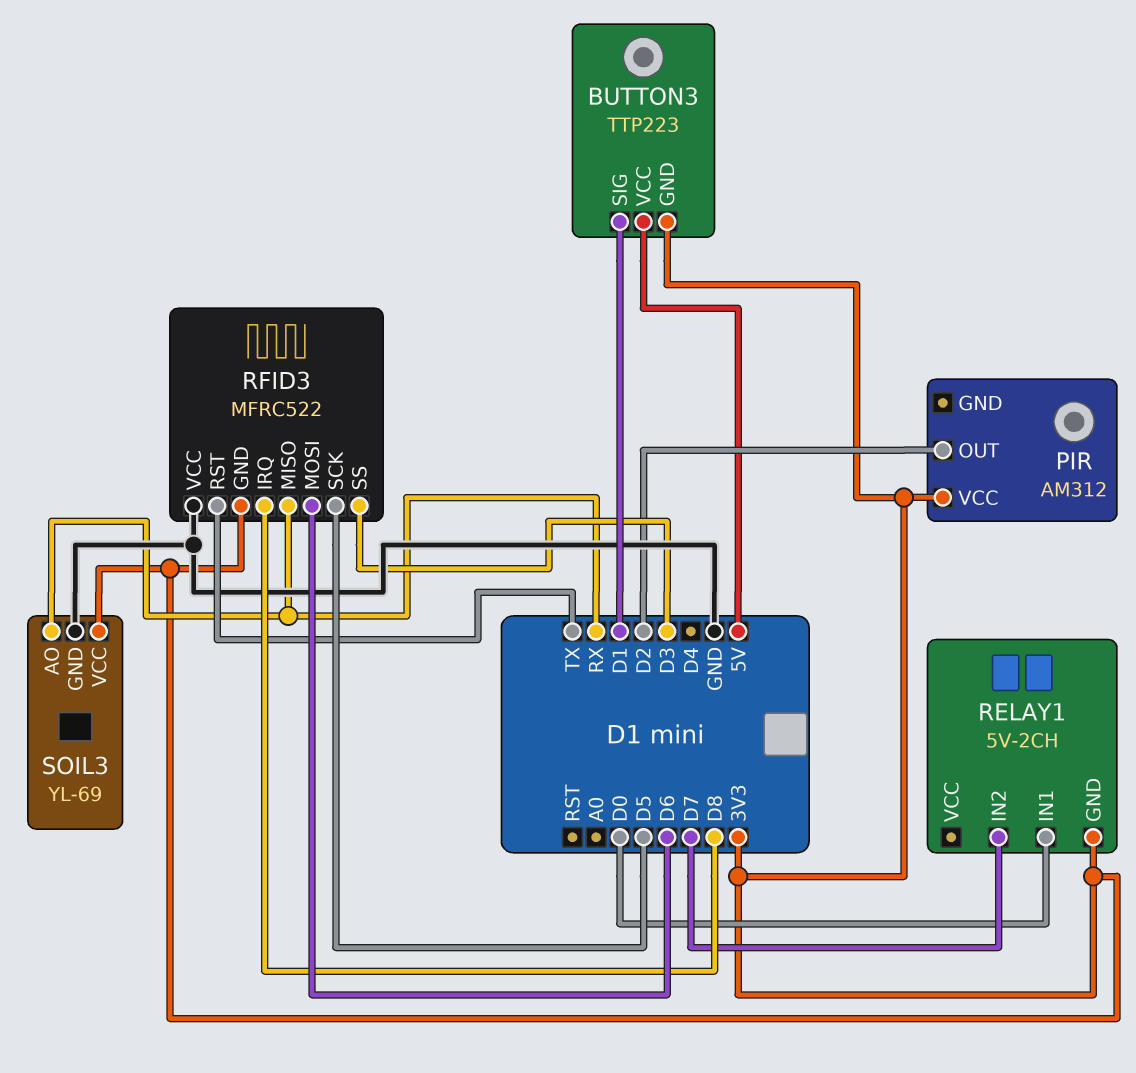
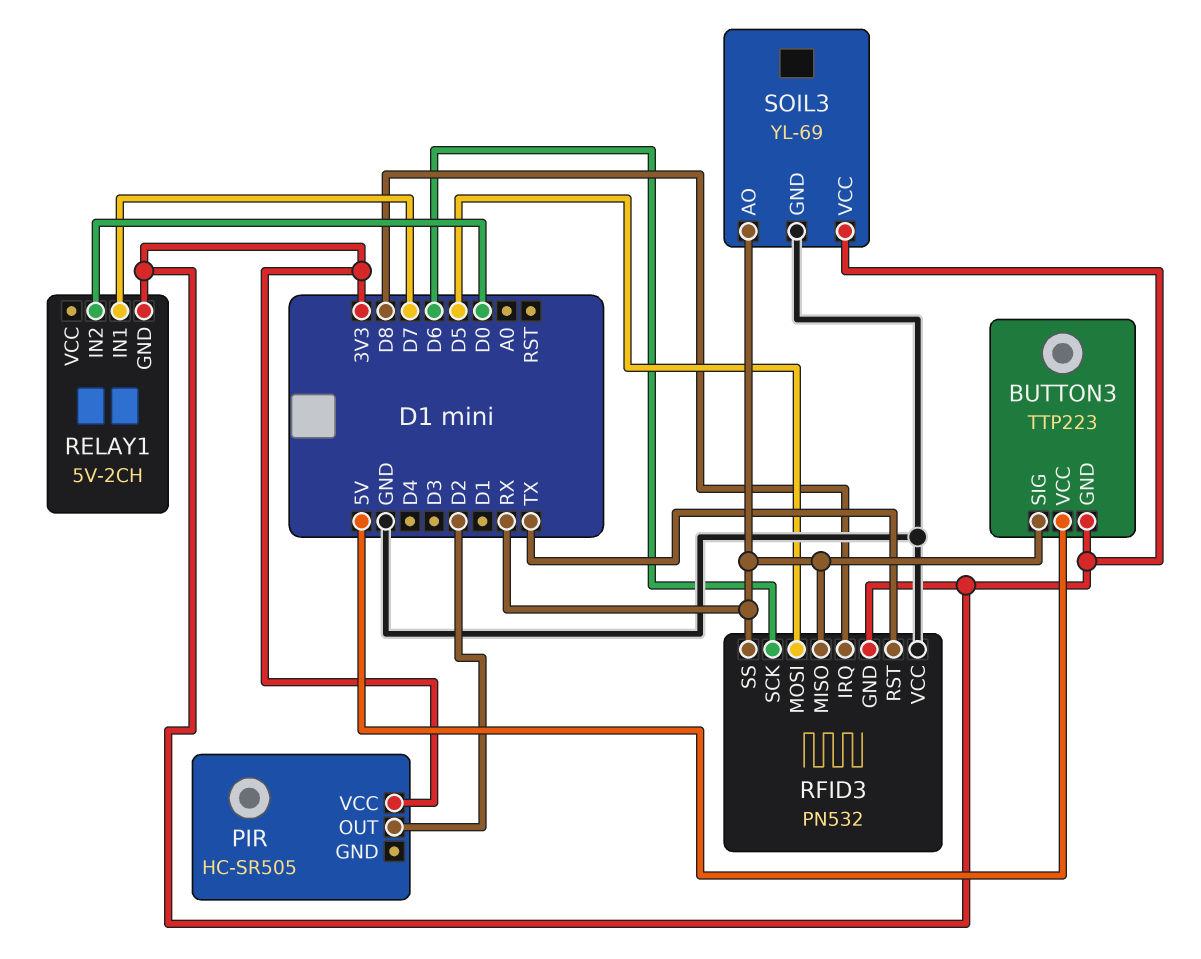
BUTTON3 pin SIG: D1 -> RX
PIR: AM312 -> HC-SR505
RELAY1 pin IN1: D0 -> D7
RELAY1 pin IN2: D7 -> D0
RFID3: MFRC522 -> PN532
RFID3 pin MOSI: D6 -> D5
RFID3 pin SCK: D5 -> D6
RFID3 pin SS: D3 -> RX

